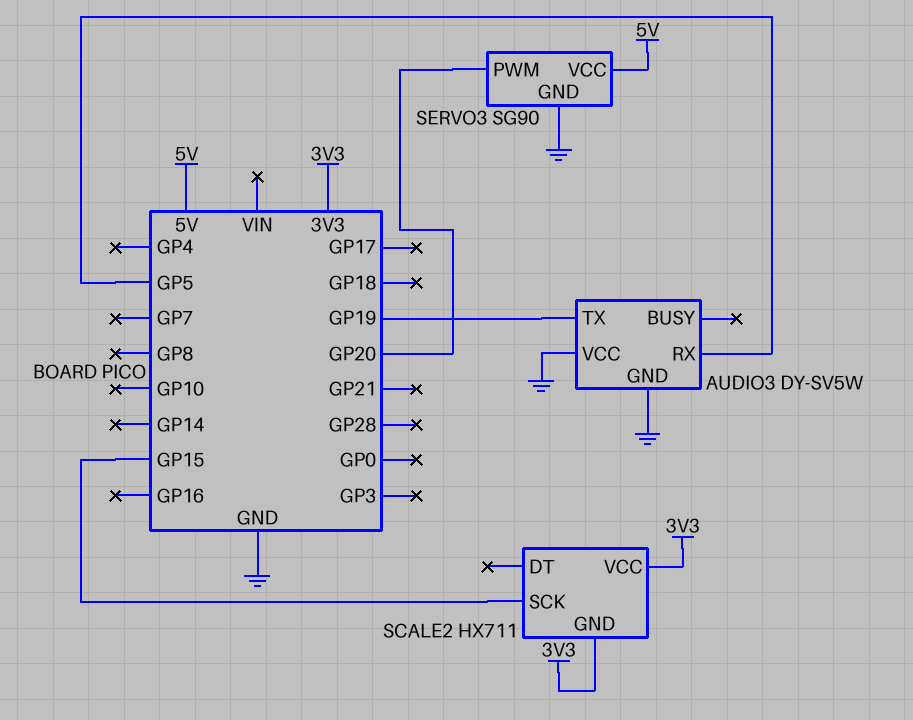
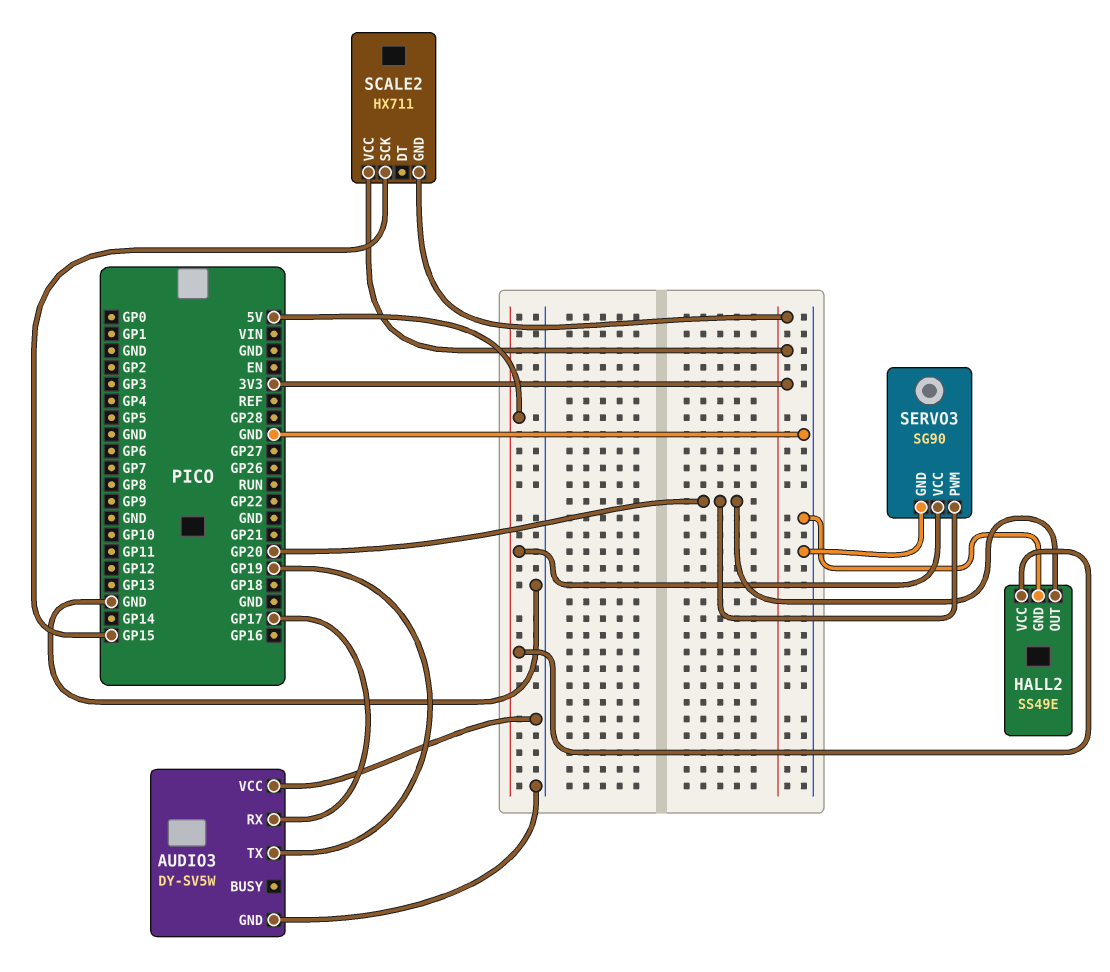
AUDIO3 pin RX: GP5 -> GP17
HALL2: none -> SS49E
HALL2 pin GND: none -> GND
HALL2 pin OUT: none -> GP20
HALL2 pin VCC: none -> 5V

